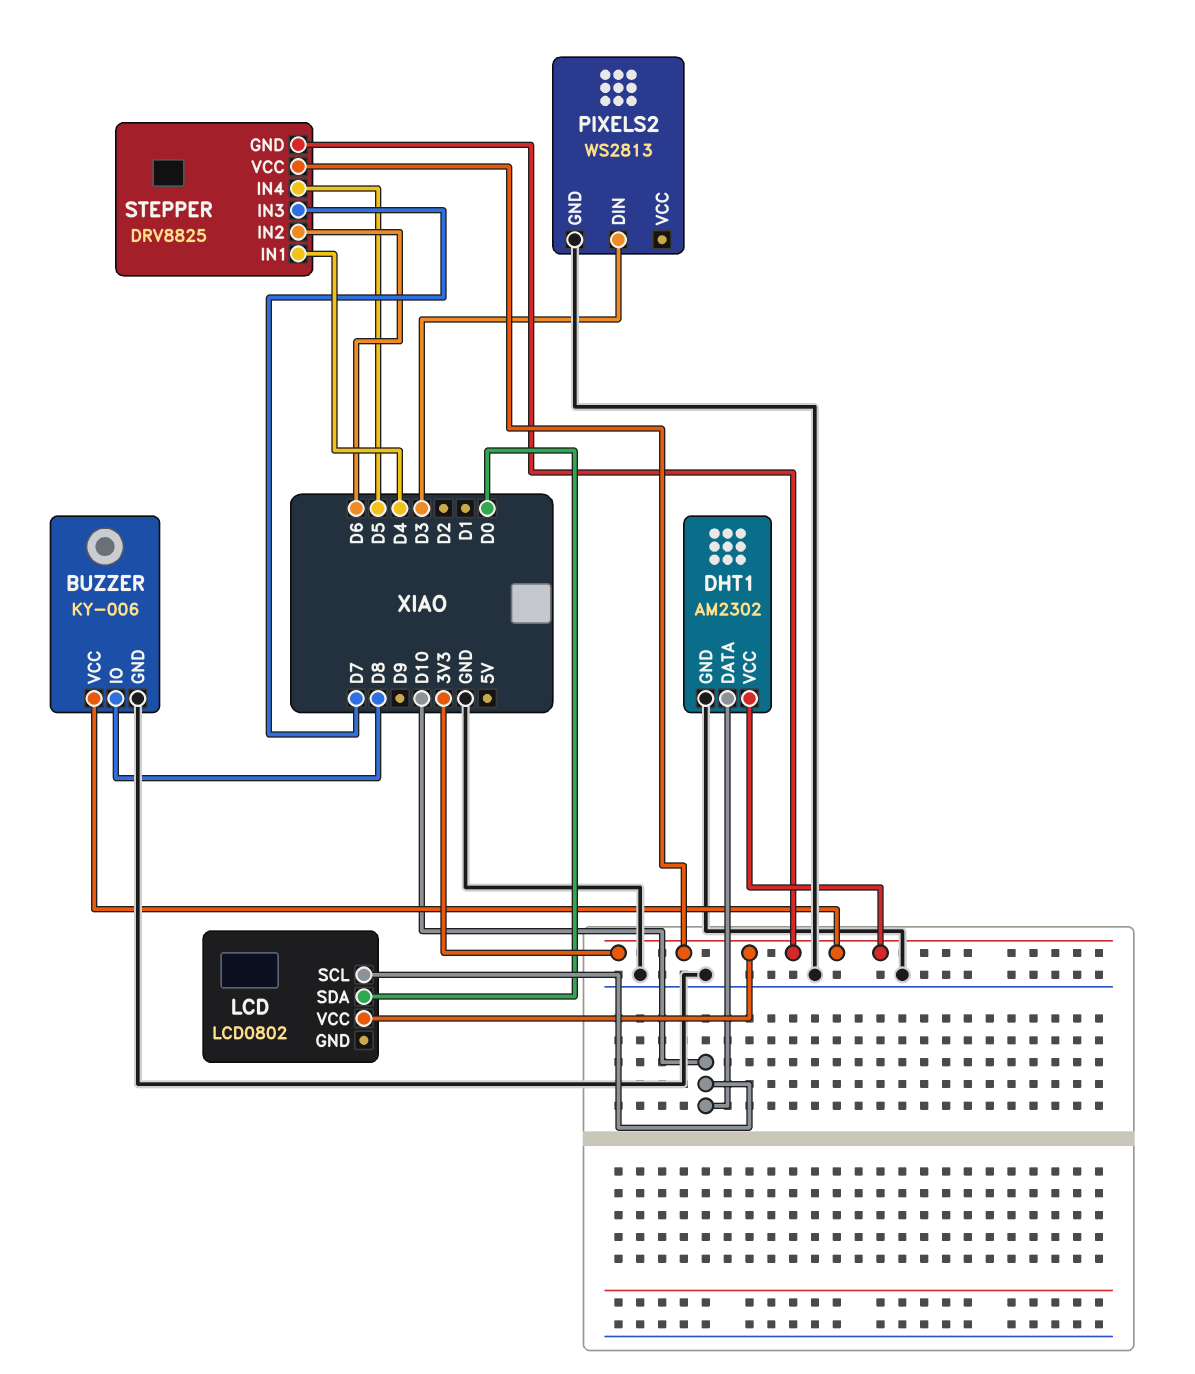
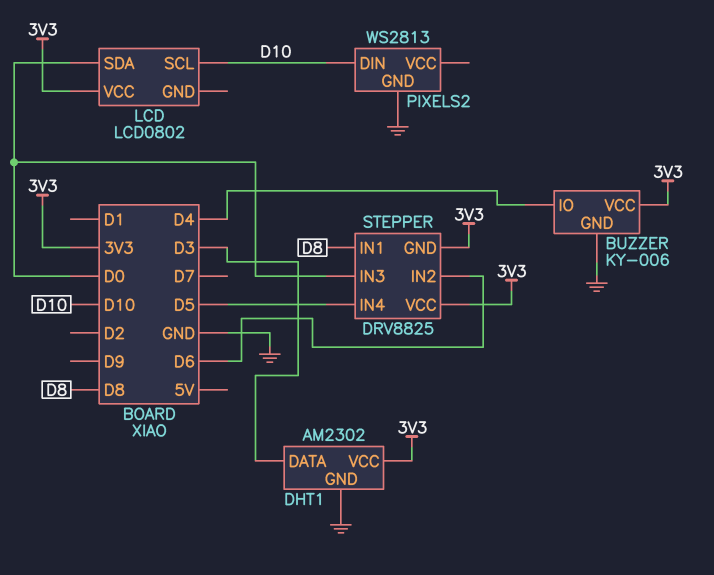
BUZZER pin IO: D8 -> D4
DHT1 pin DATA: D10 -> D3
PIXELS2 pin DIN: D3 -> D10
STEPPER pin IN1: D4 -> D8
STEPPER pin IN3: D7 -> D0

